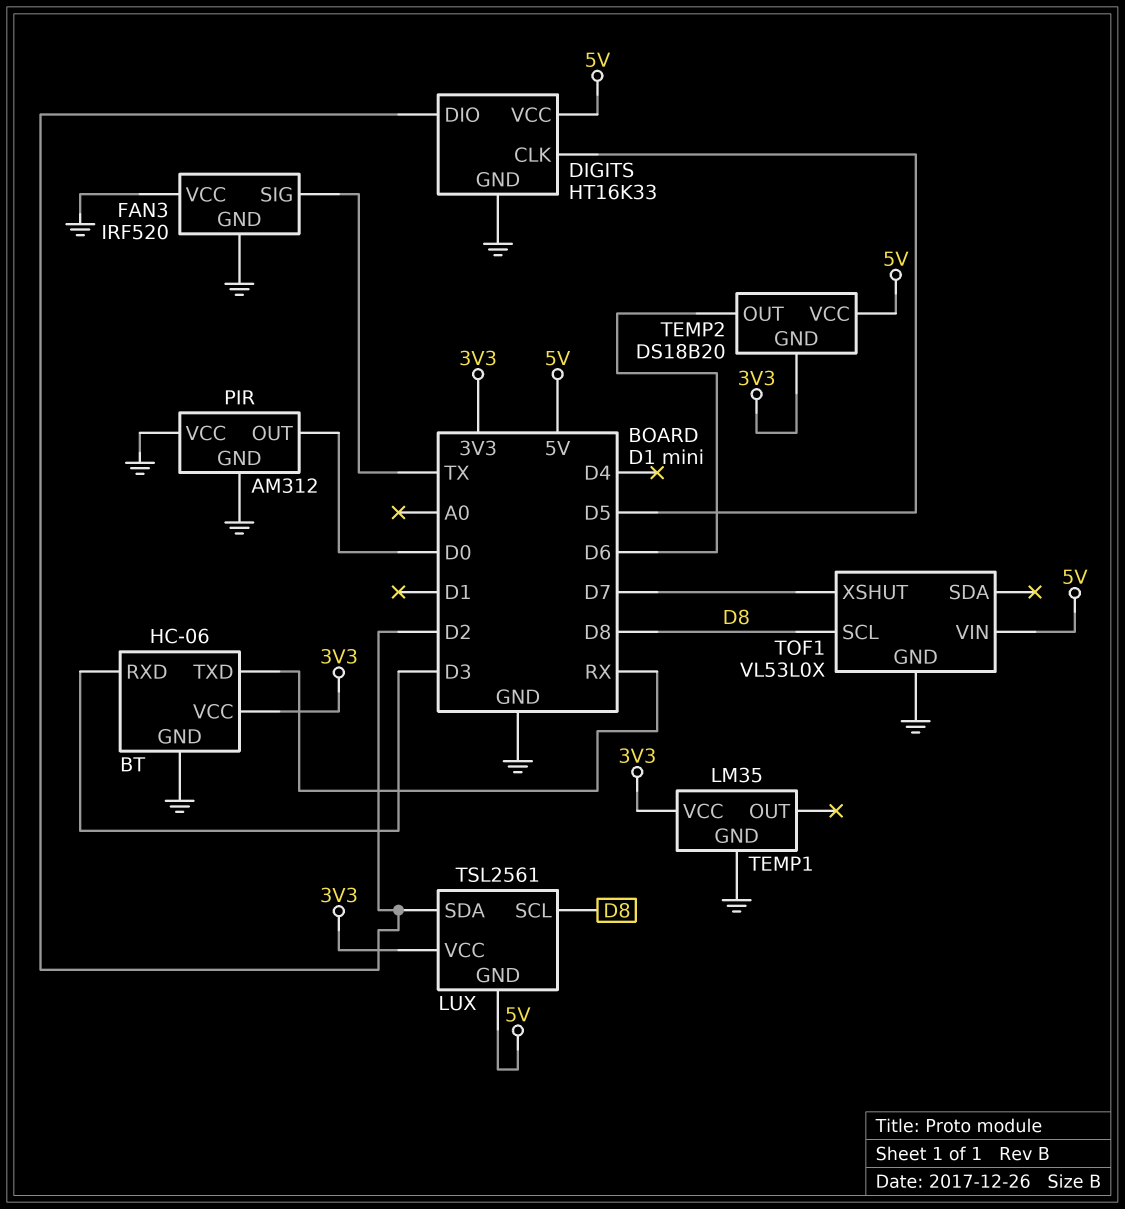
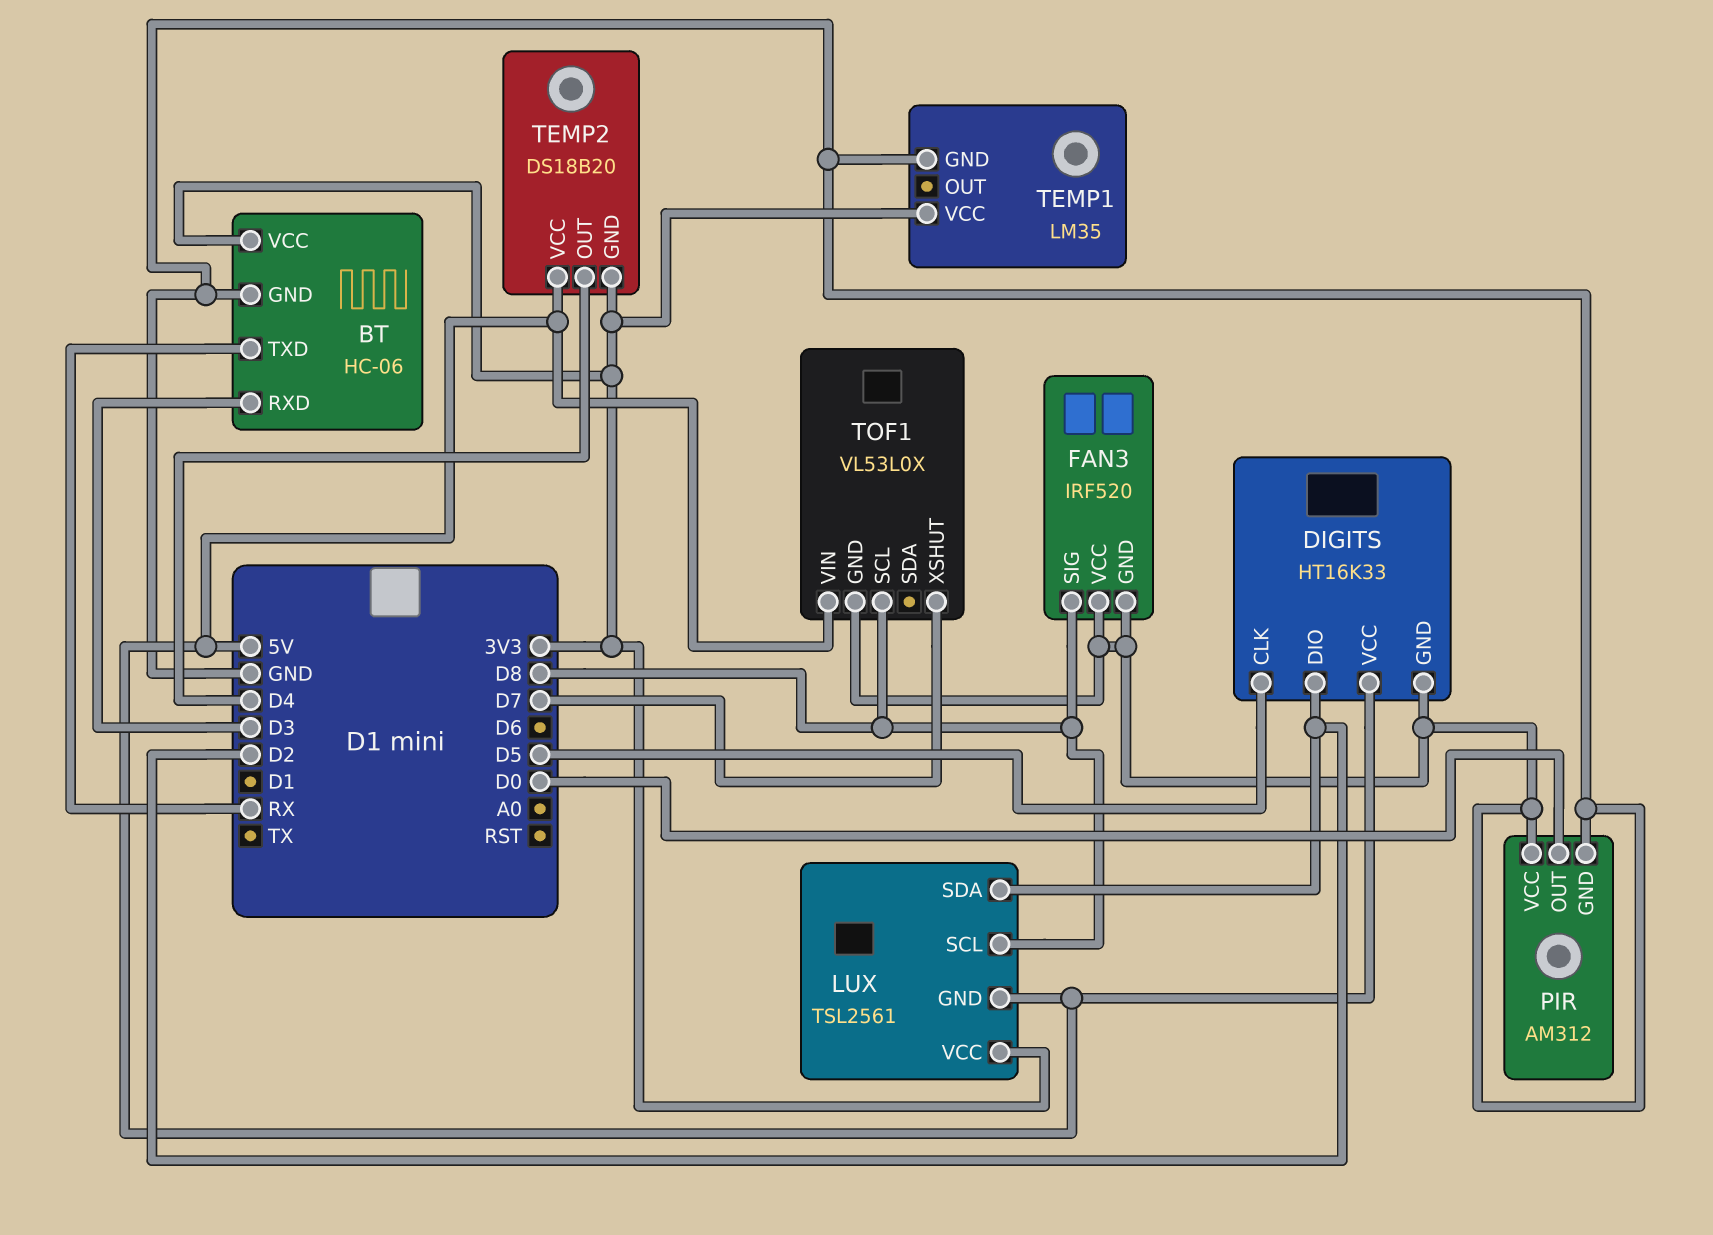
FAN3 pin SIG: TX -> D8
TEMP2 pin OUT: D6 -> D4

